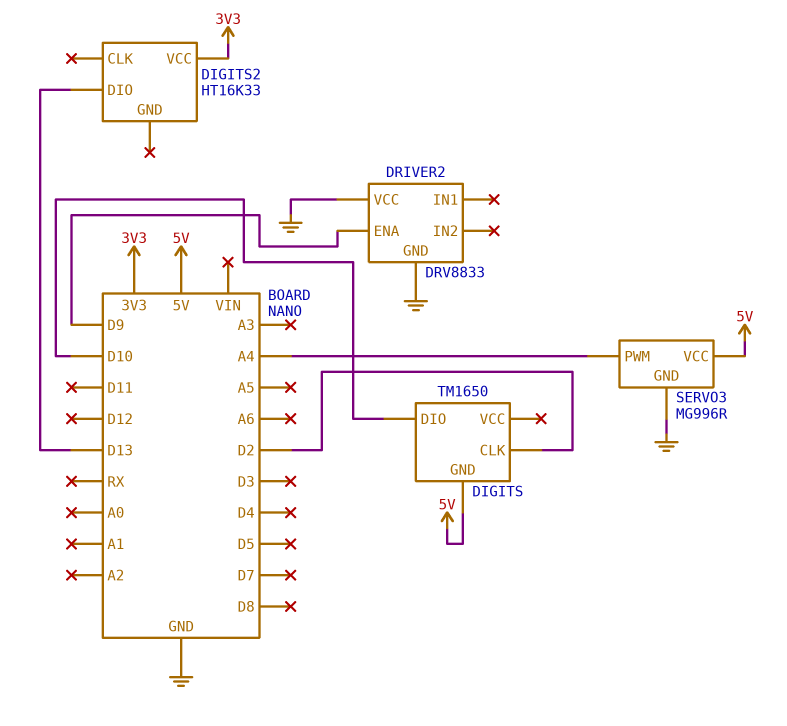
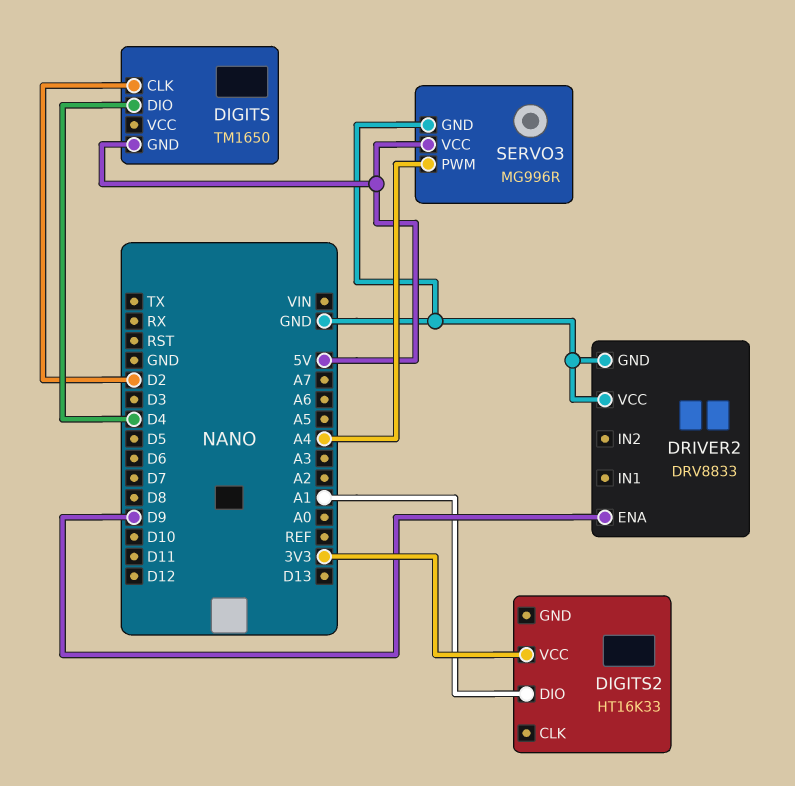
DIGITS pin DIO: D10 -> D4
DIGITS2 pin DIO: D13 -> A1

